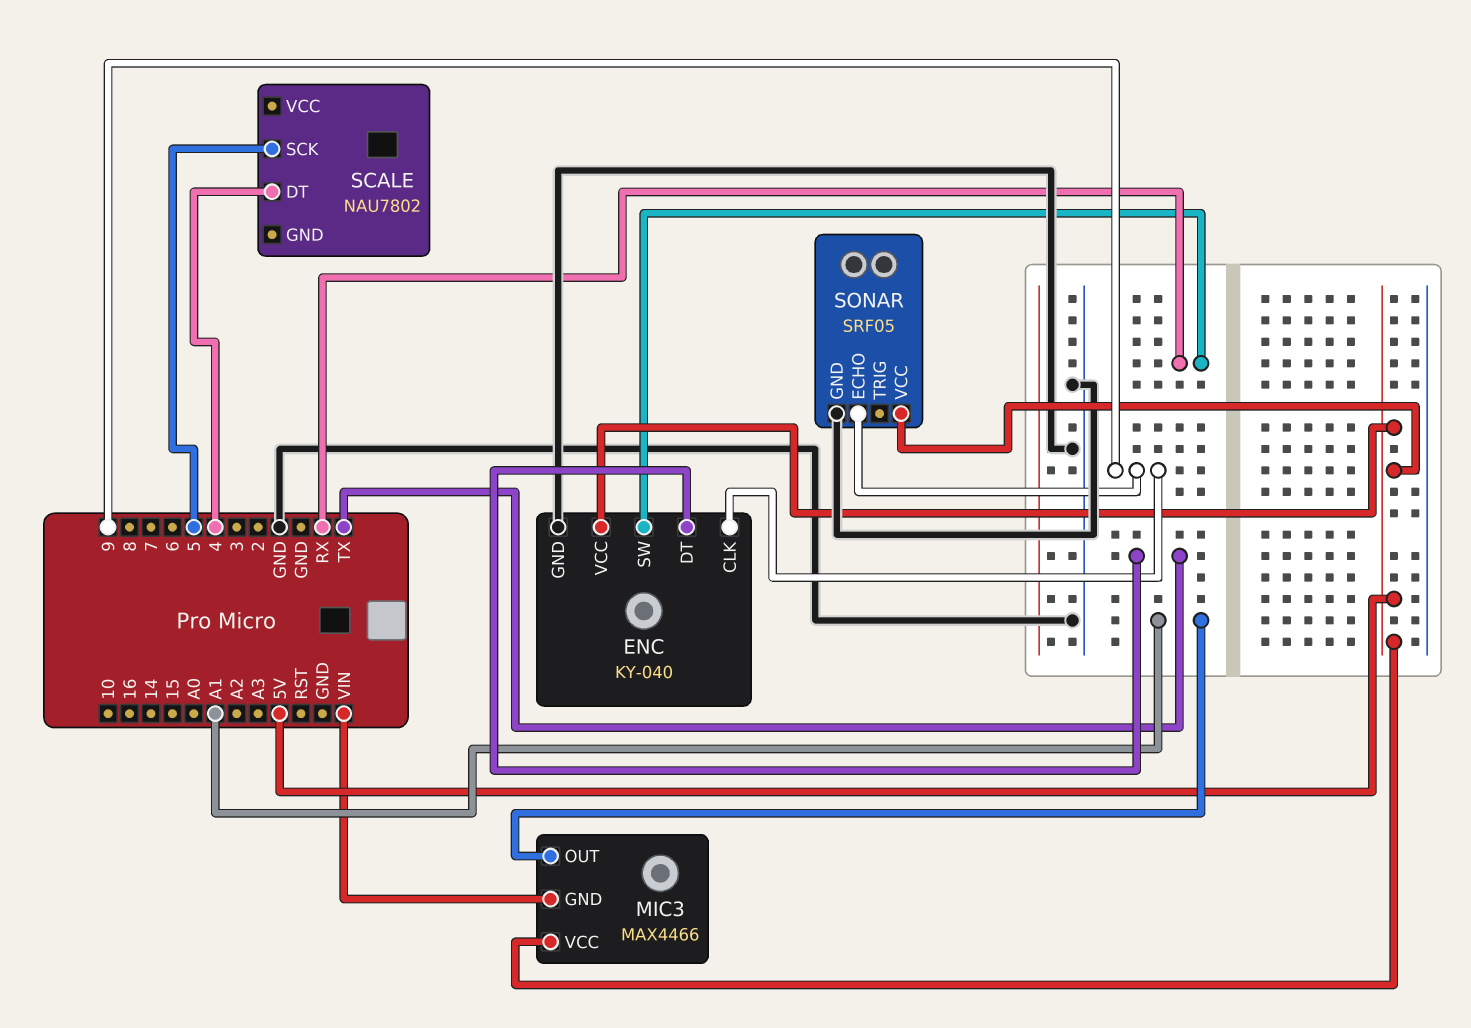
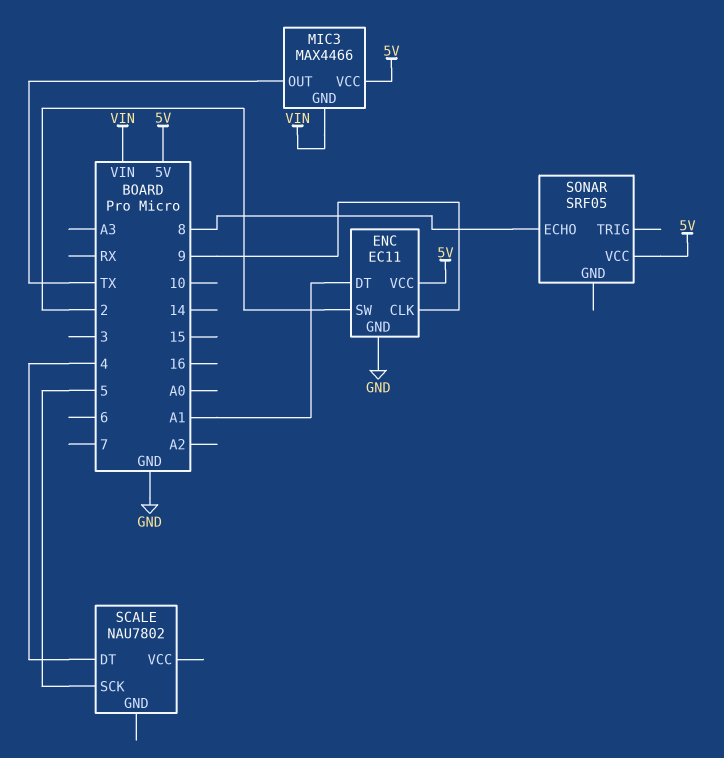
ENC: KY-040 -> EC11
ENC pin DT: TX -> A1
ENC pin SW: RX -> 2
MIC3 pin OUT: A1 -> TX
SONAR pin ECHO: 9 -> 8
SONAR pin GND: GND -> none

